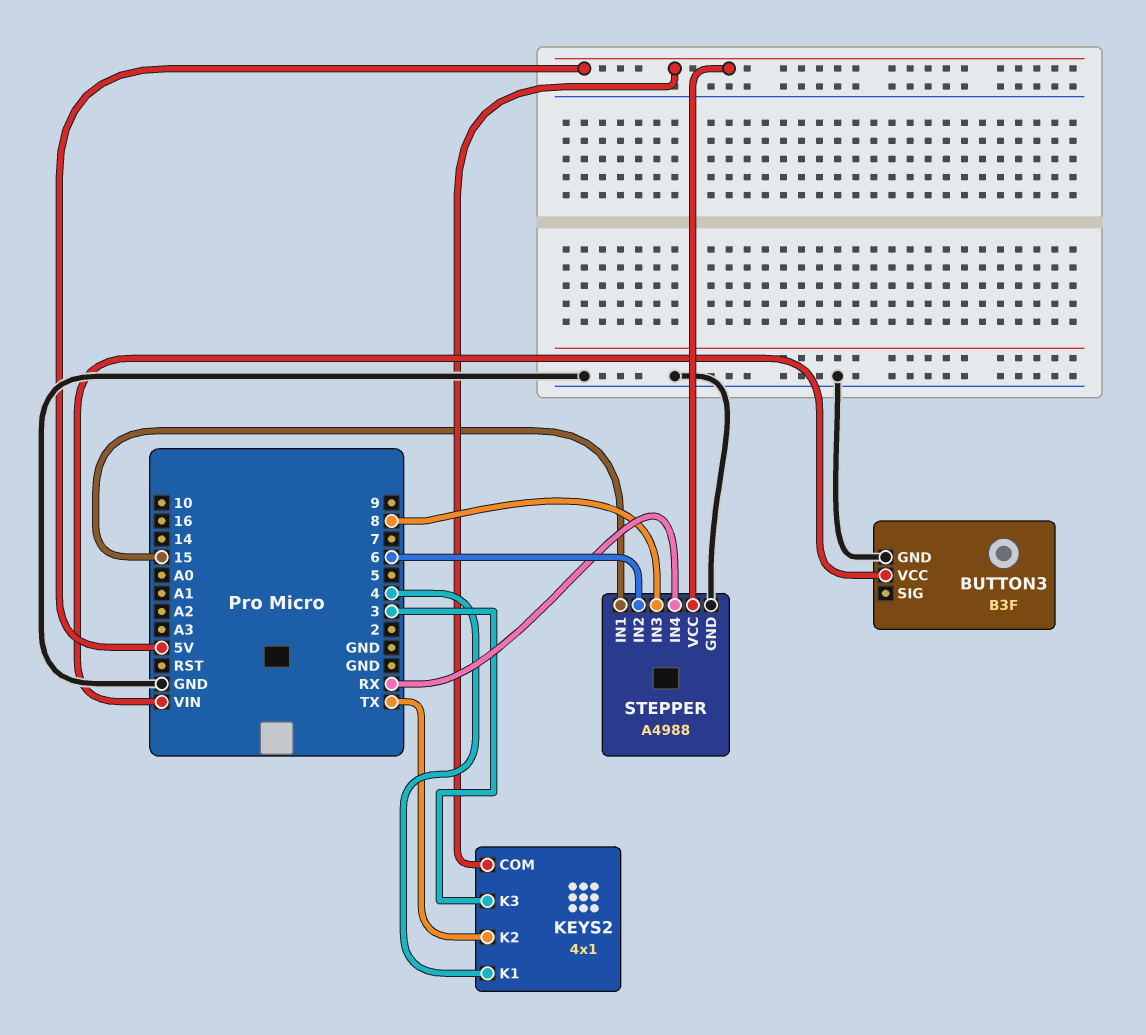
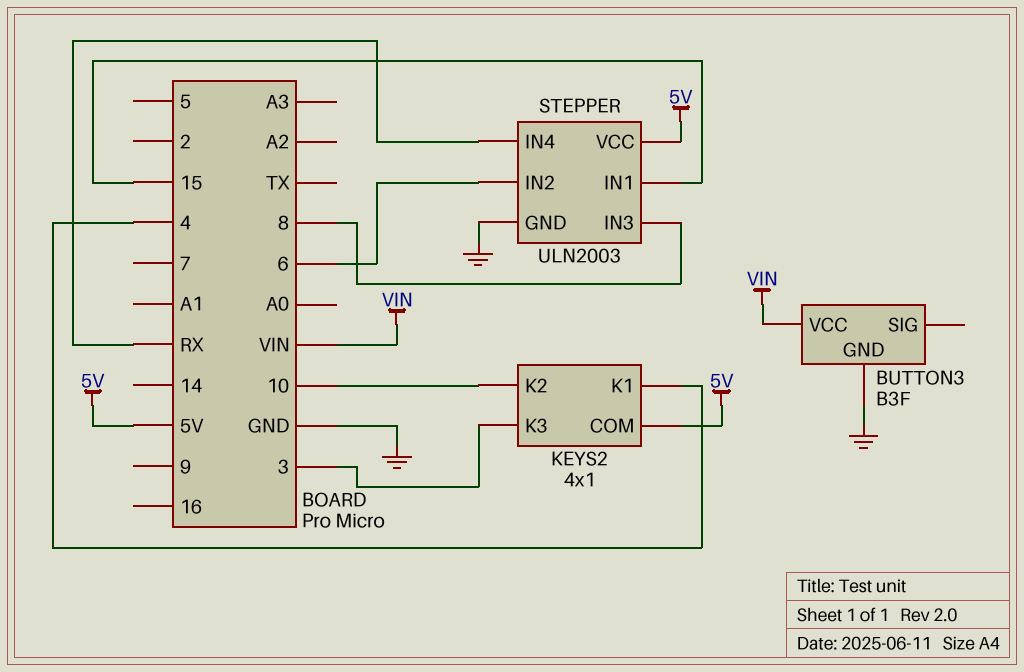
KEYS2 pin K2: TX -> 10
STEPPER: A4988 -> ULN2003

